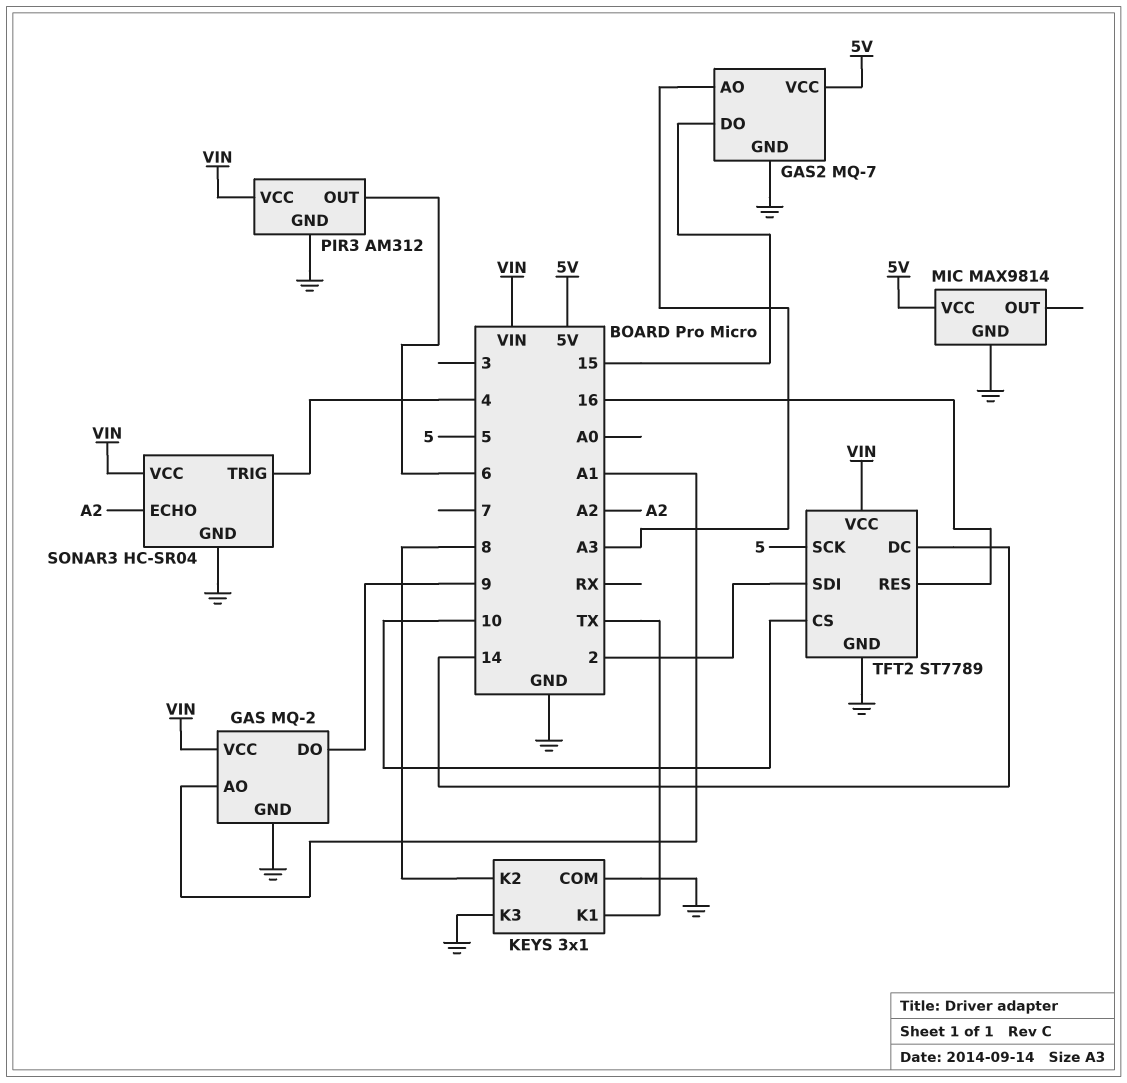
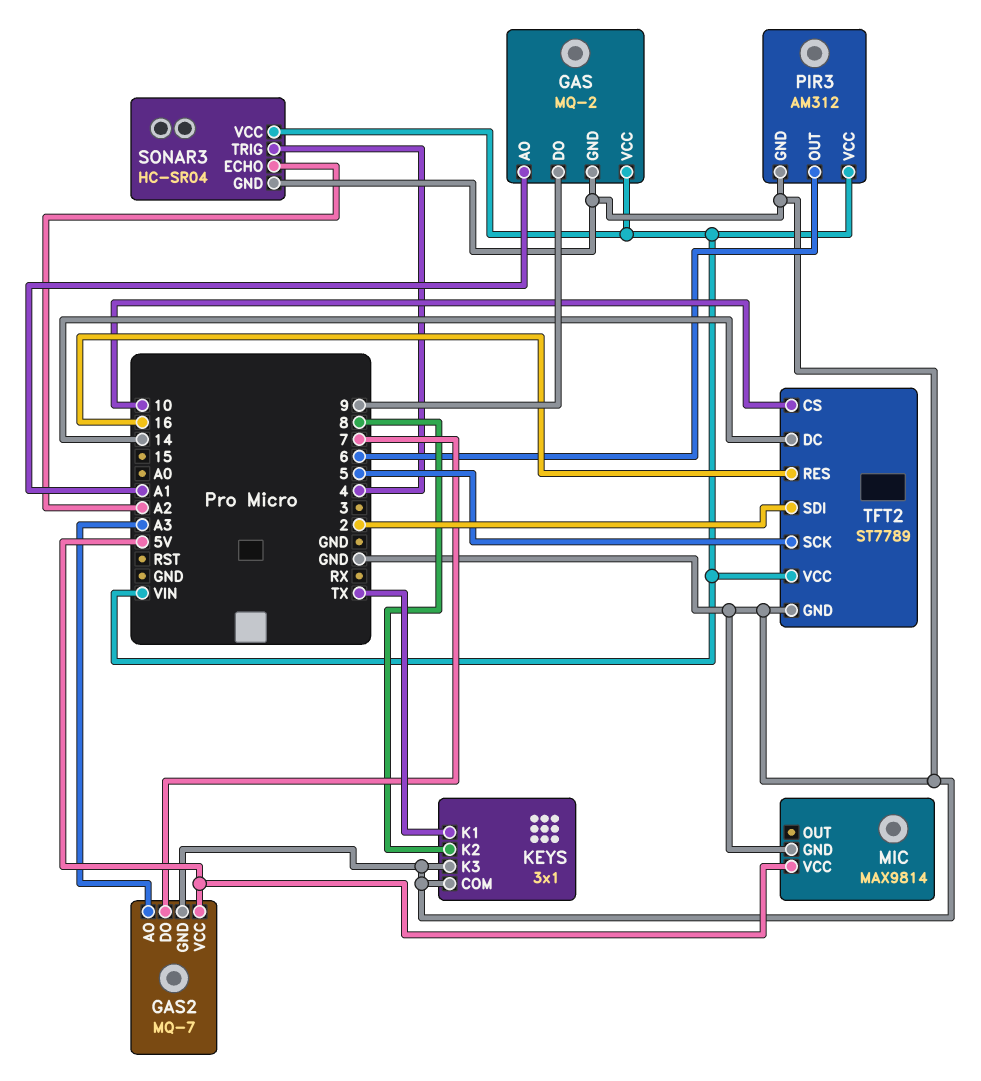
GAS2 pin DO: 15 -> 7

